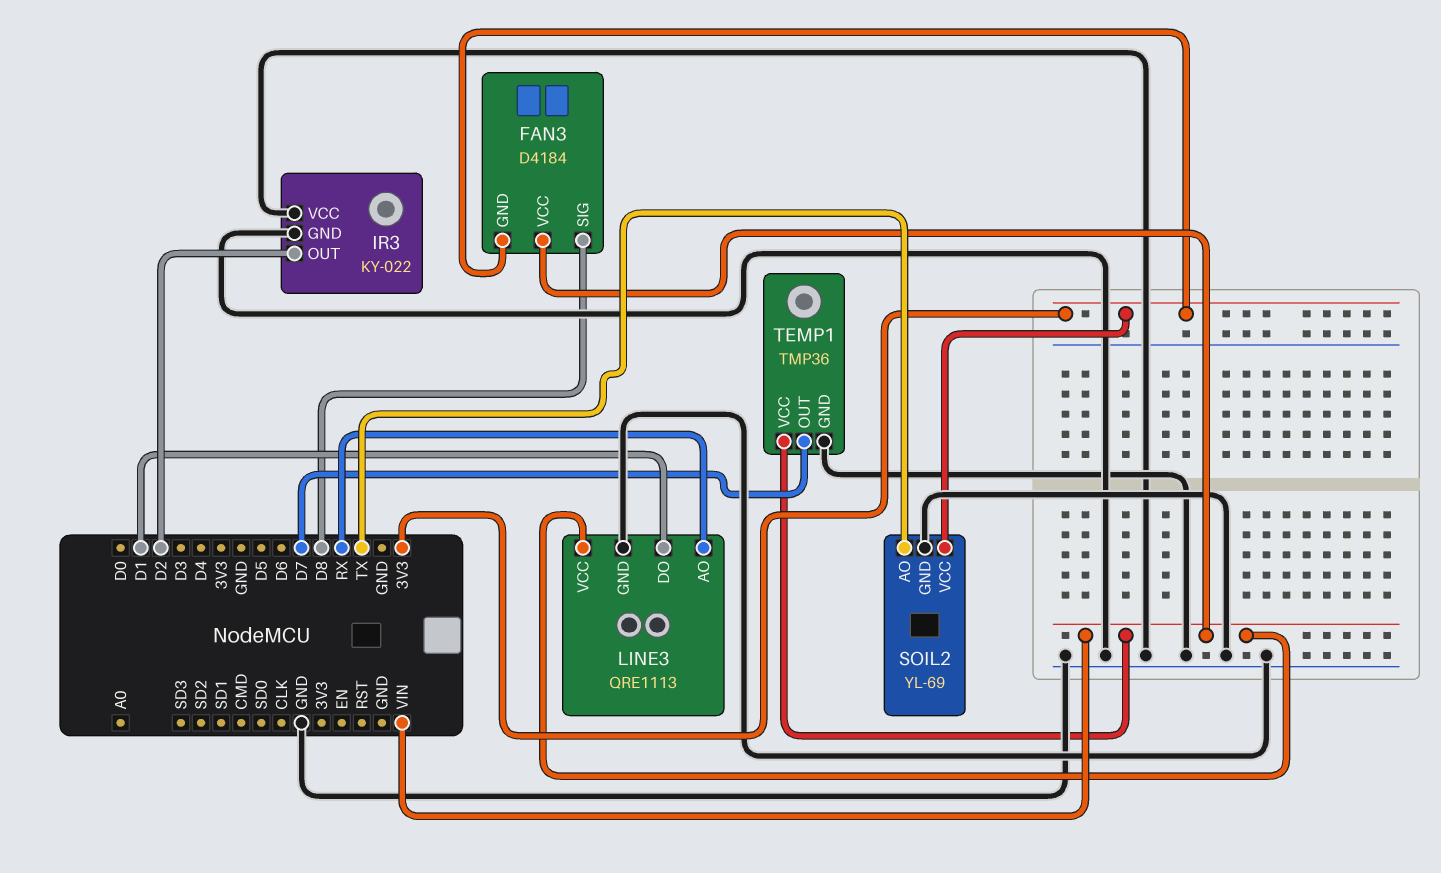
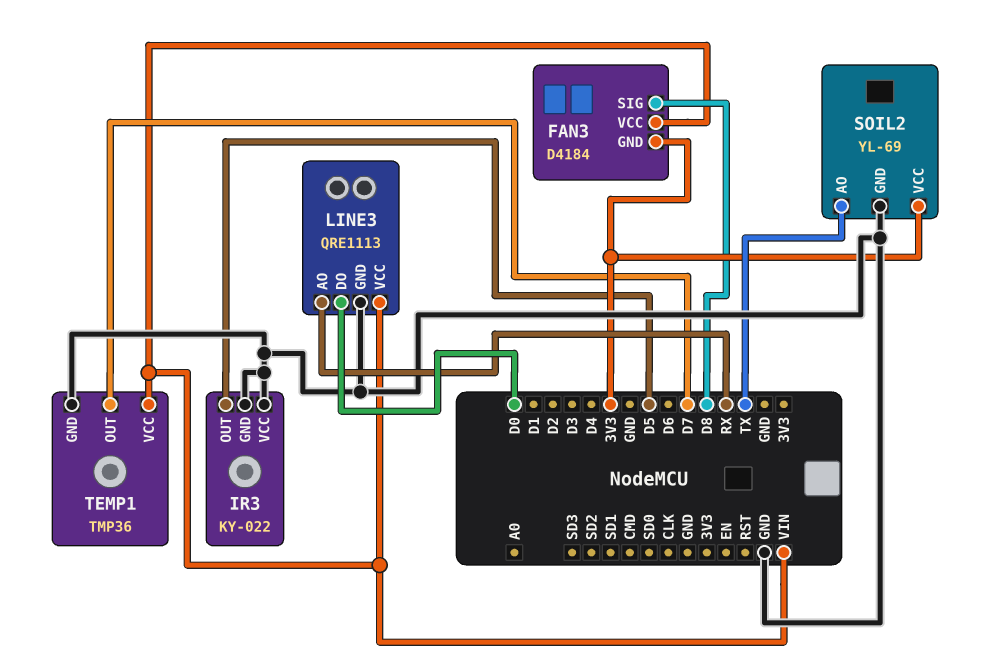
IR3 pin OUT: D2 -> D5
LINE3 pin DO: D1 -> D0

